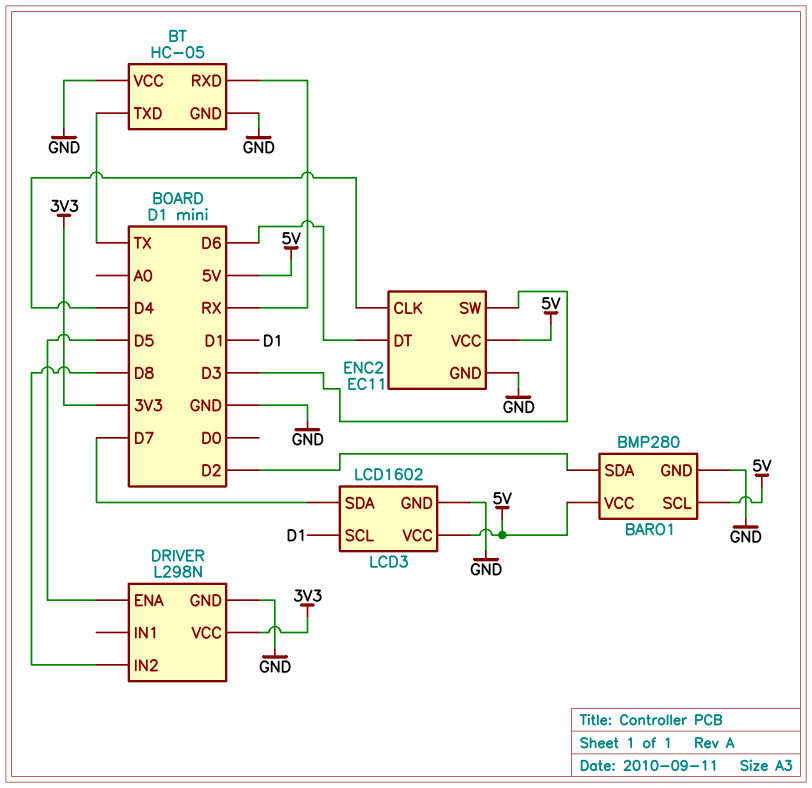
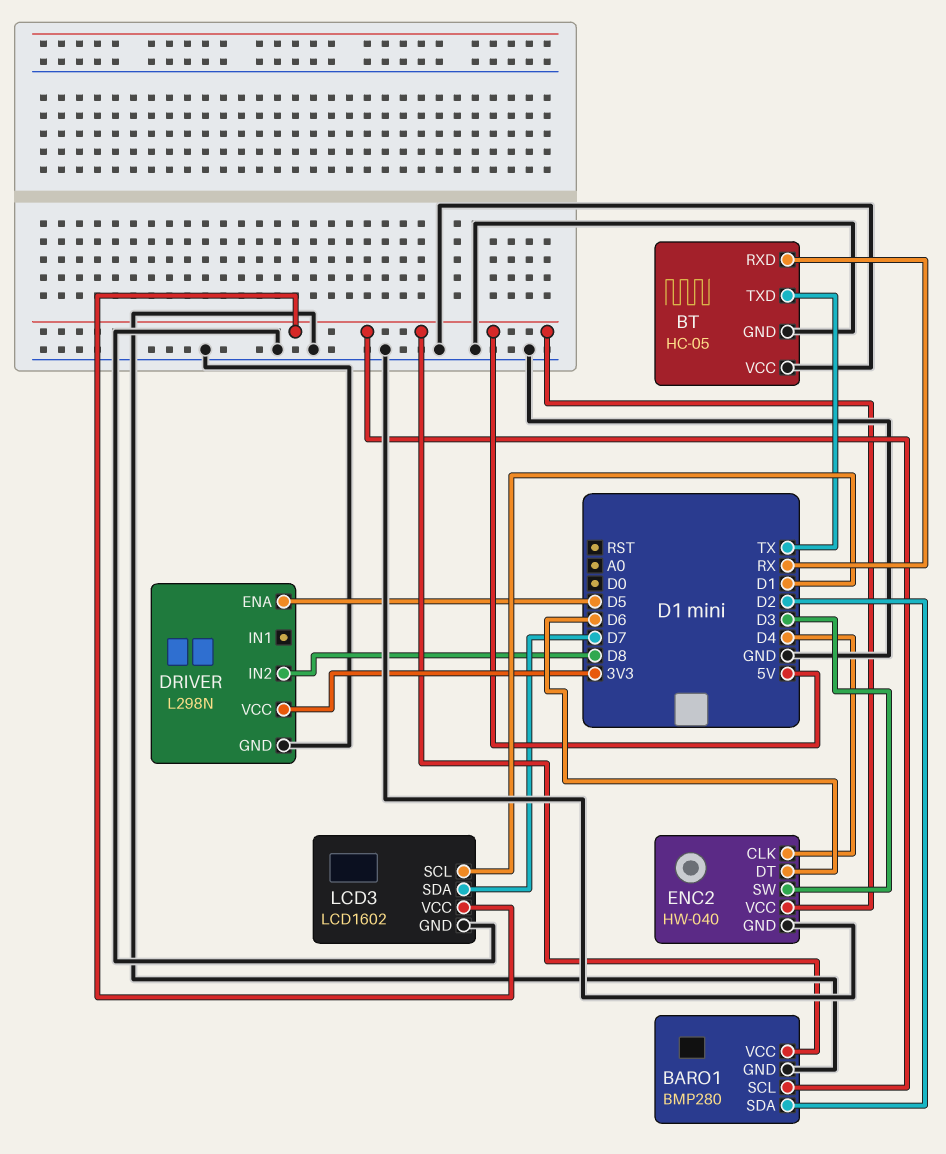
ENC2: EC11 -> HW-040

